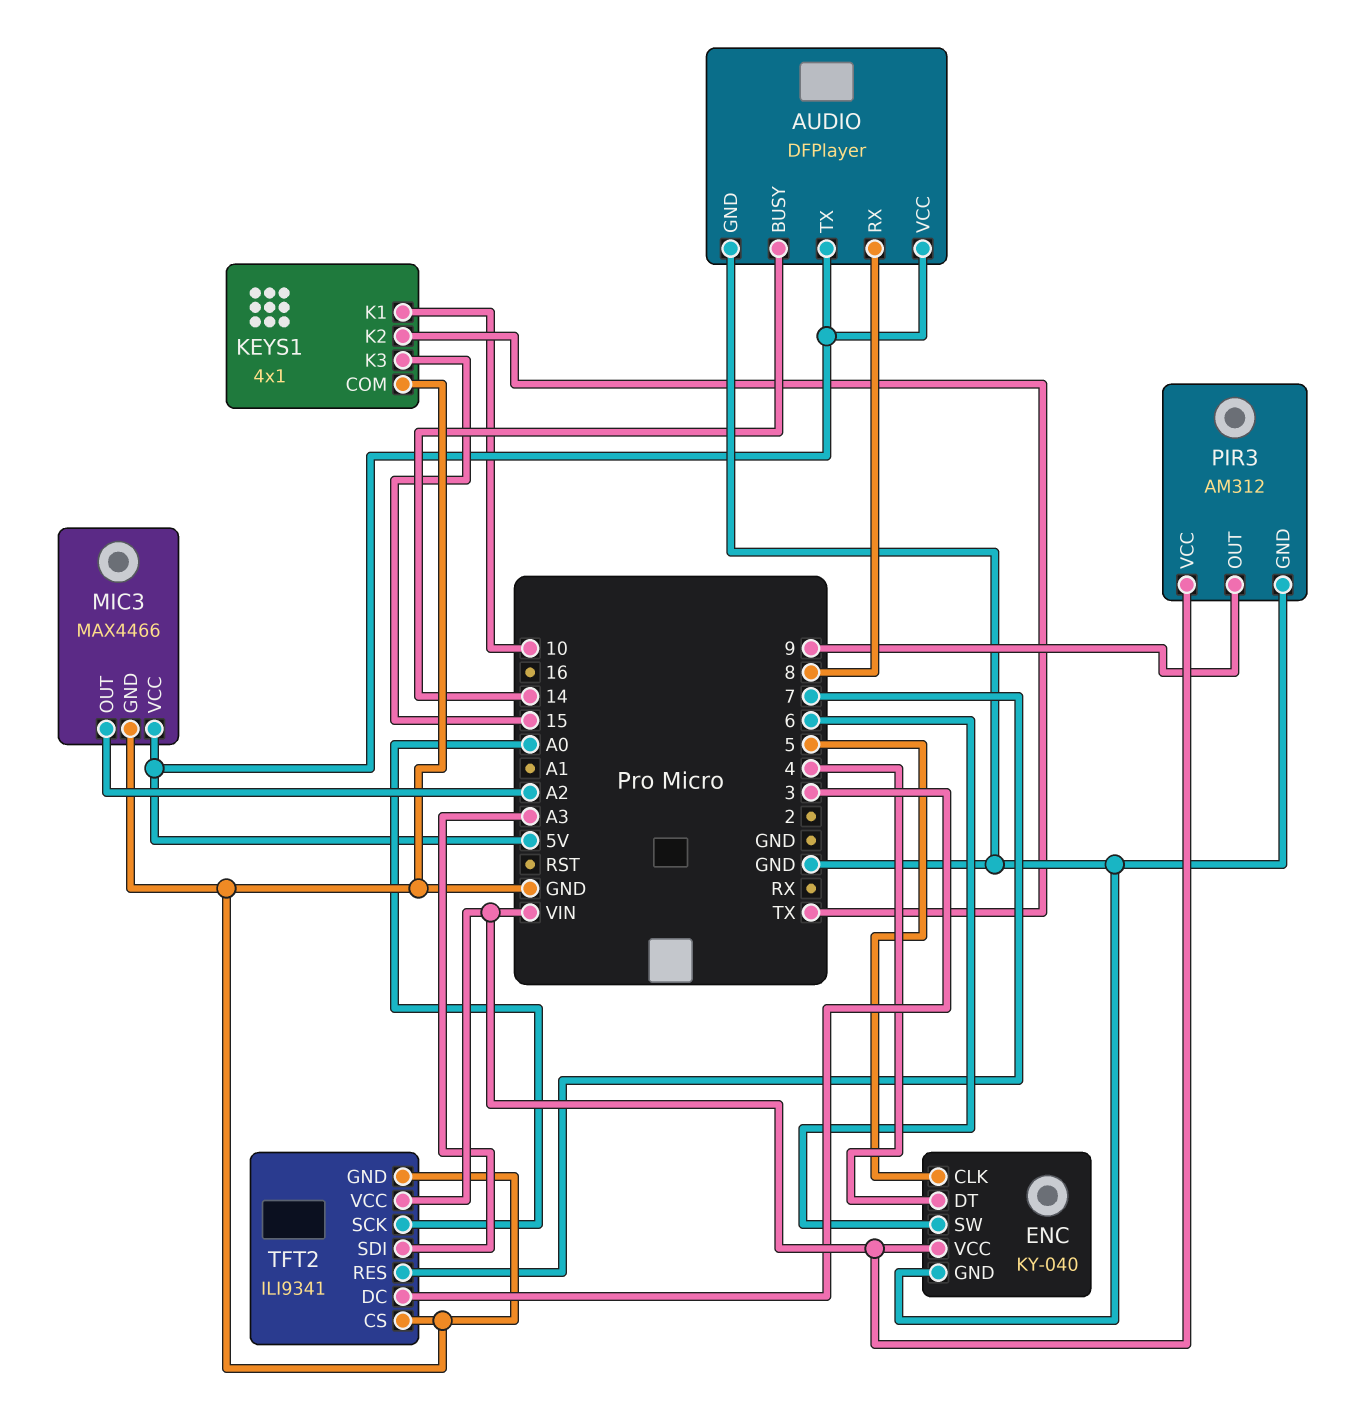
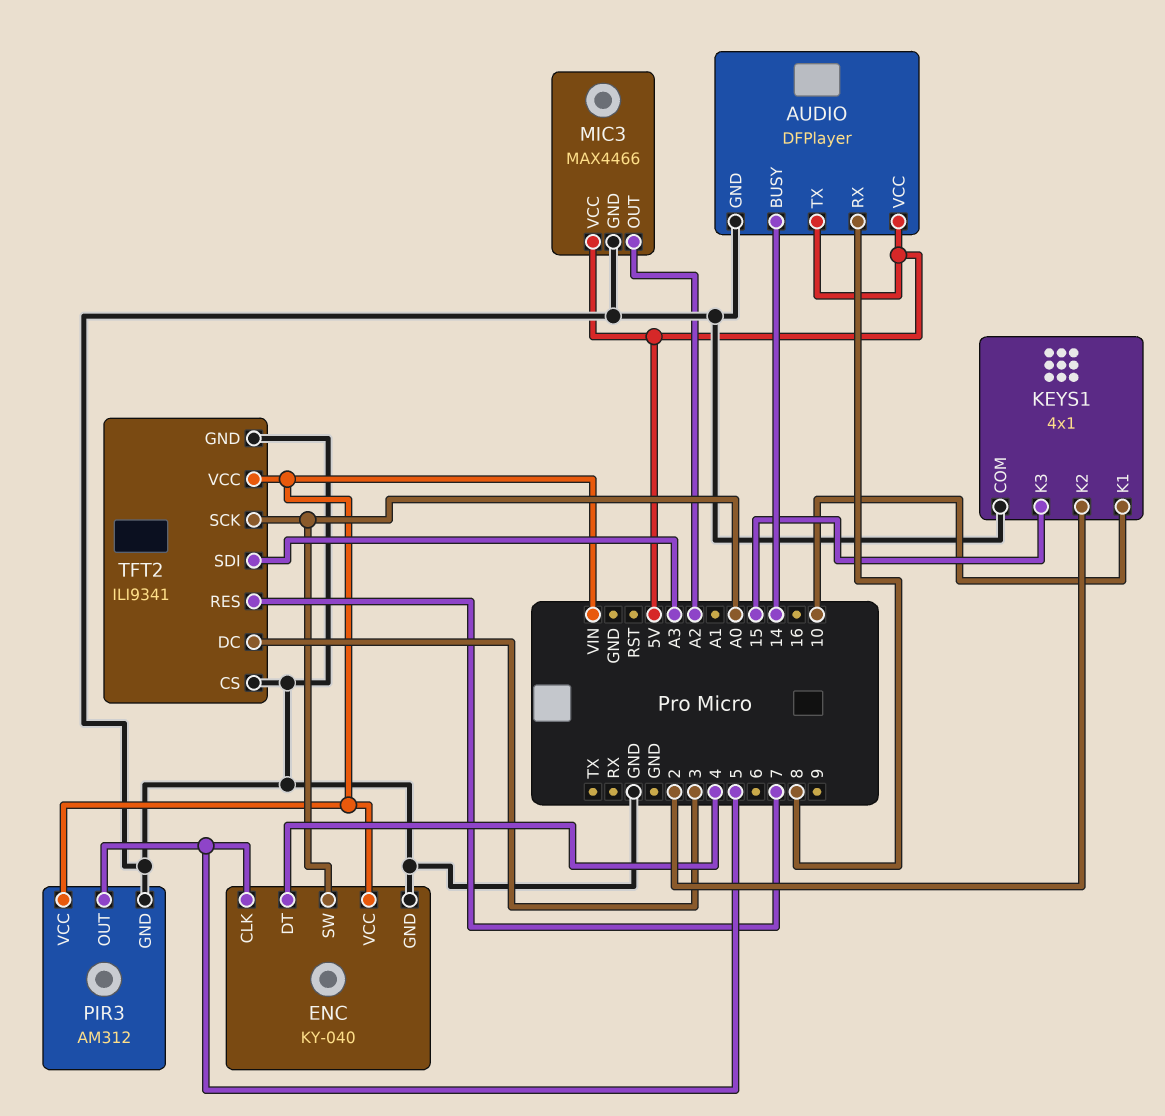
ENC pin SW: 6 -> A0
KEYS1 pin K2: TX -> 2
PIR3 pin OUT: 9 -> 5

